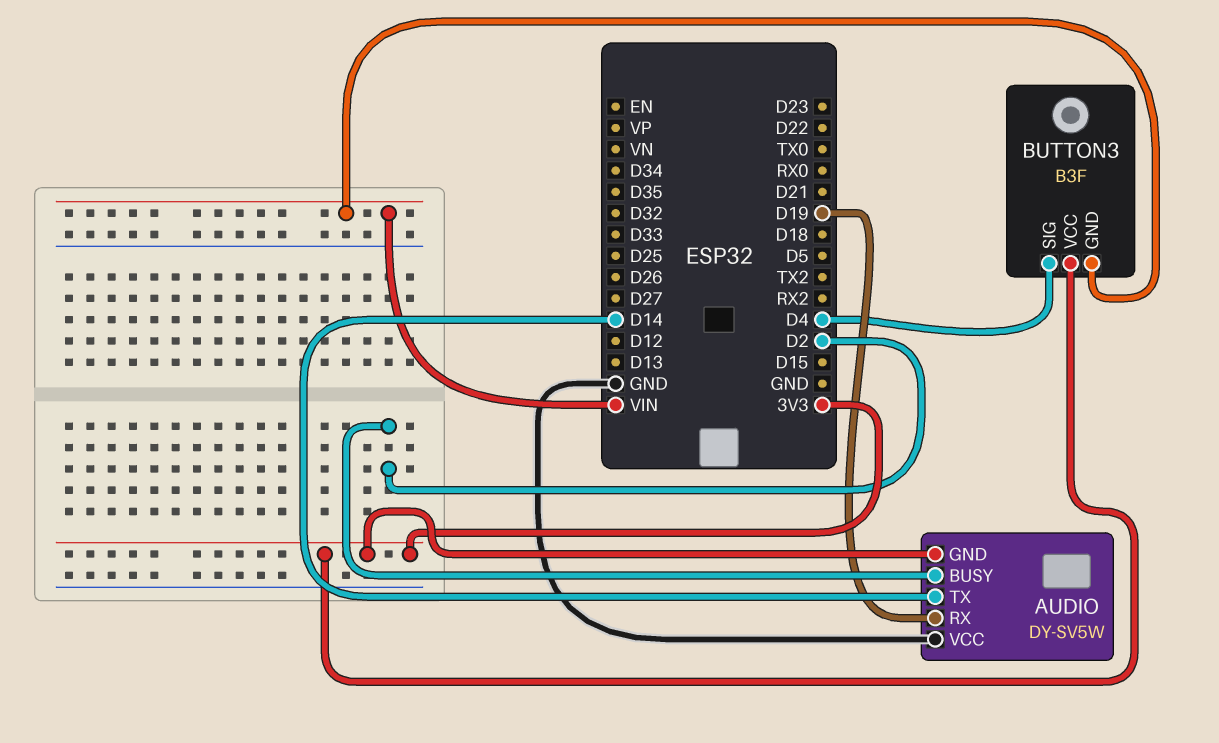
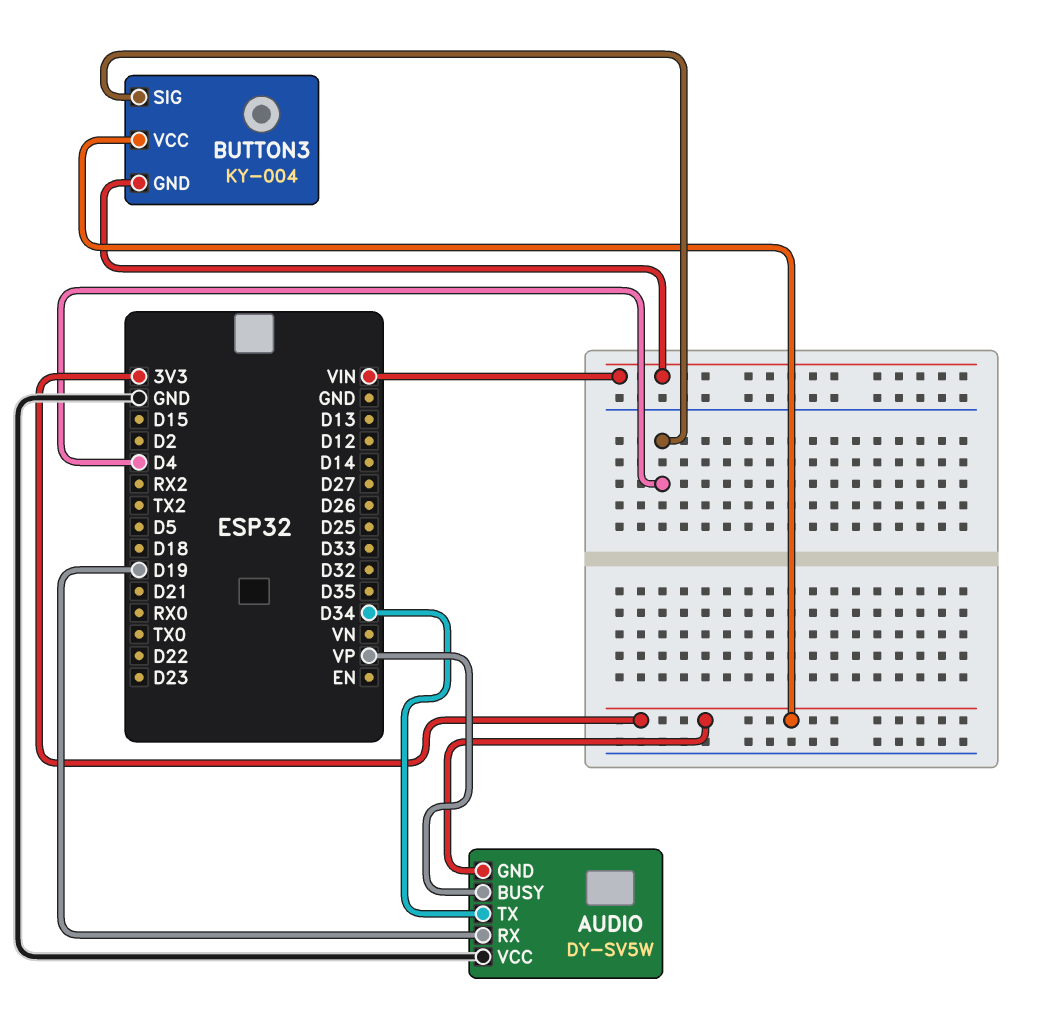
AUDIO pin BUSY: D2 -> VP
AUDIO pin TX: D14 -> D34
BUTTON3: B3F -> KY-004

